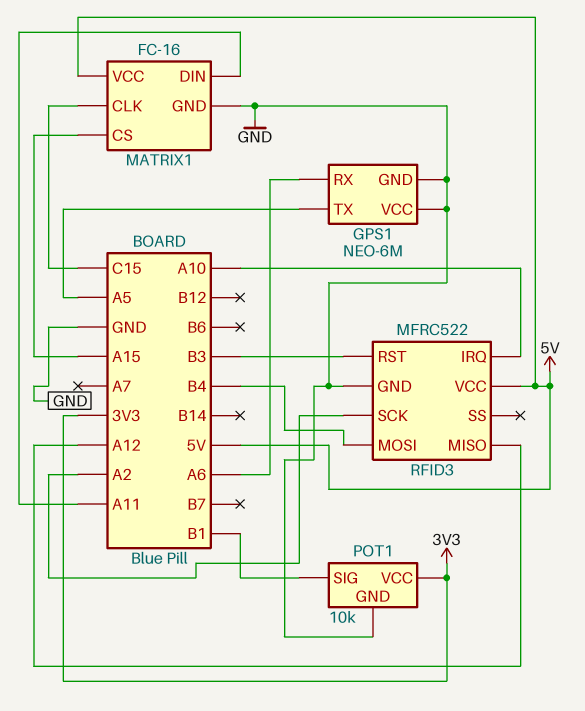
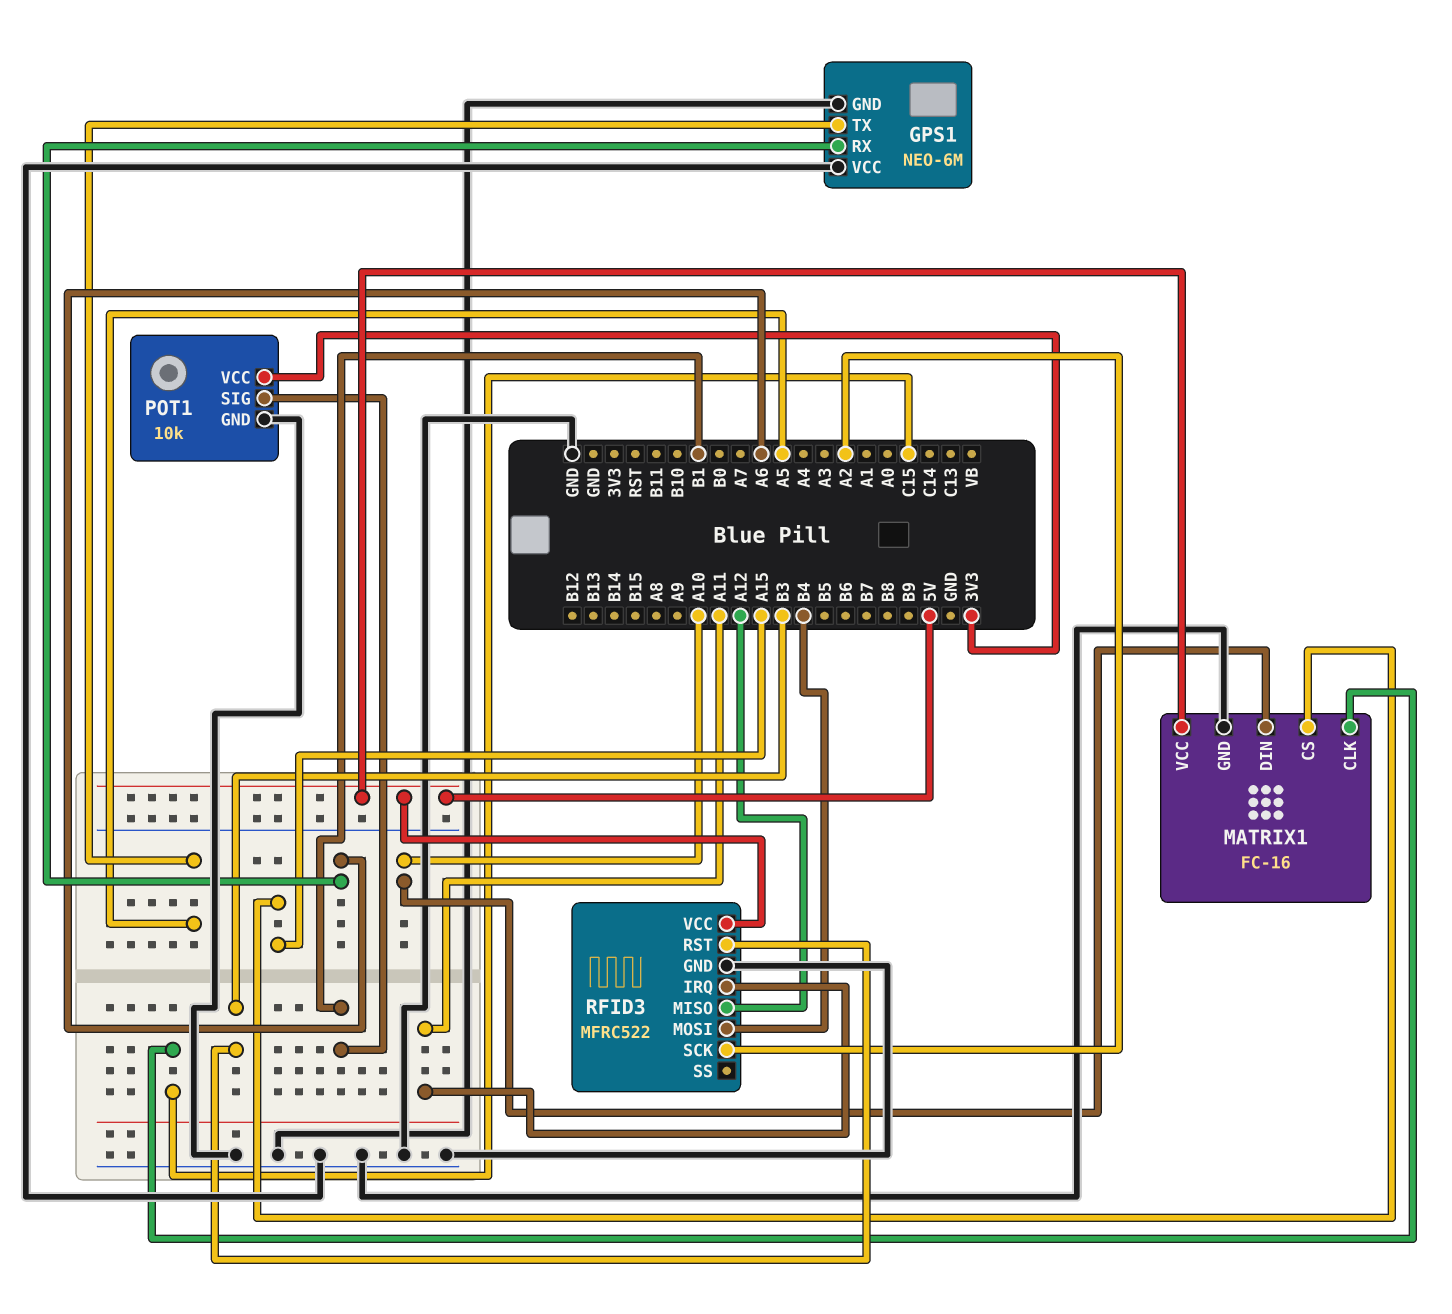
MATRIX1 pin DIN: A11 -> A10
RFID3 pin IRQ: A10 -> A11

